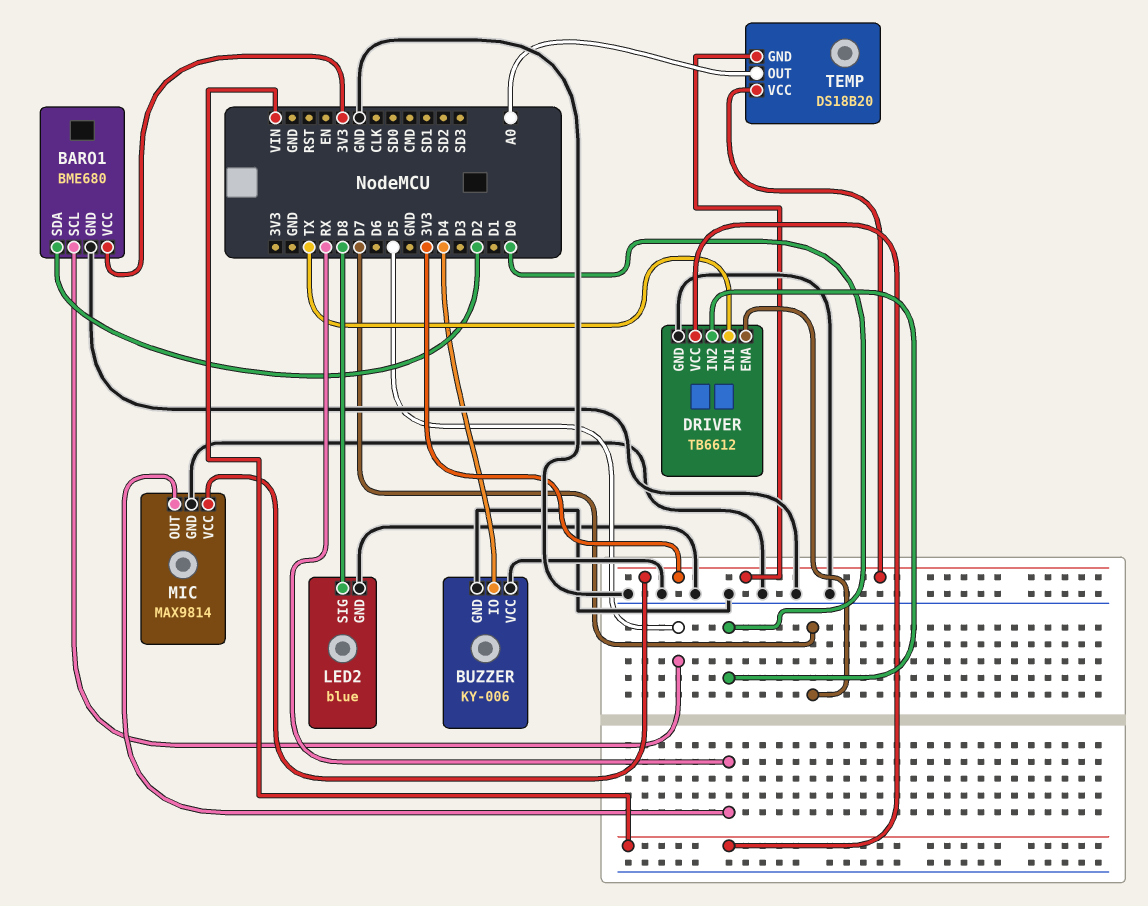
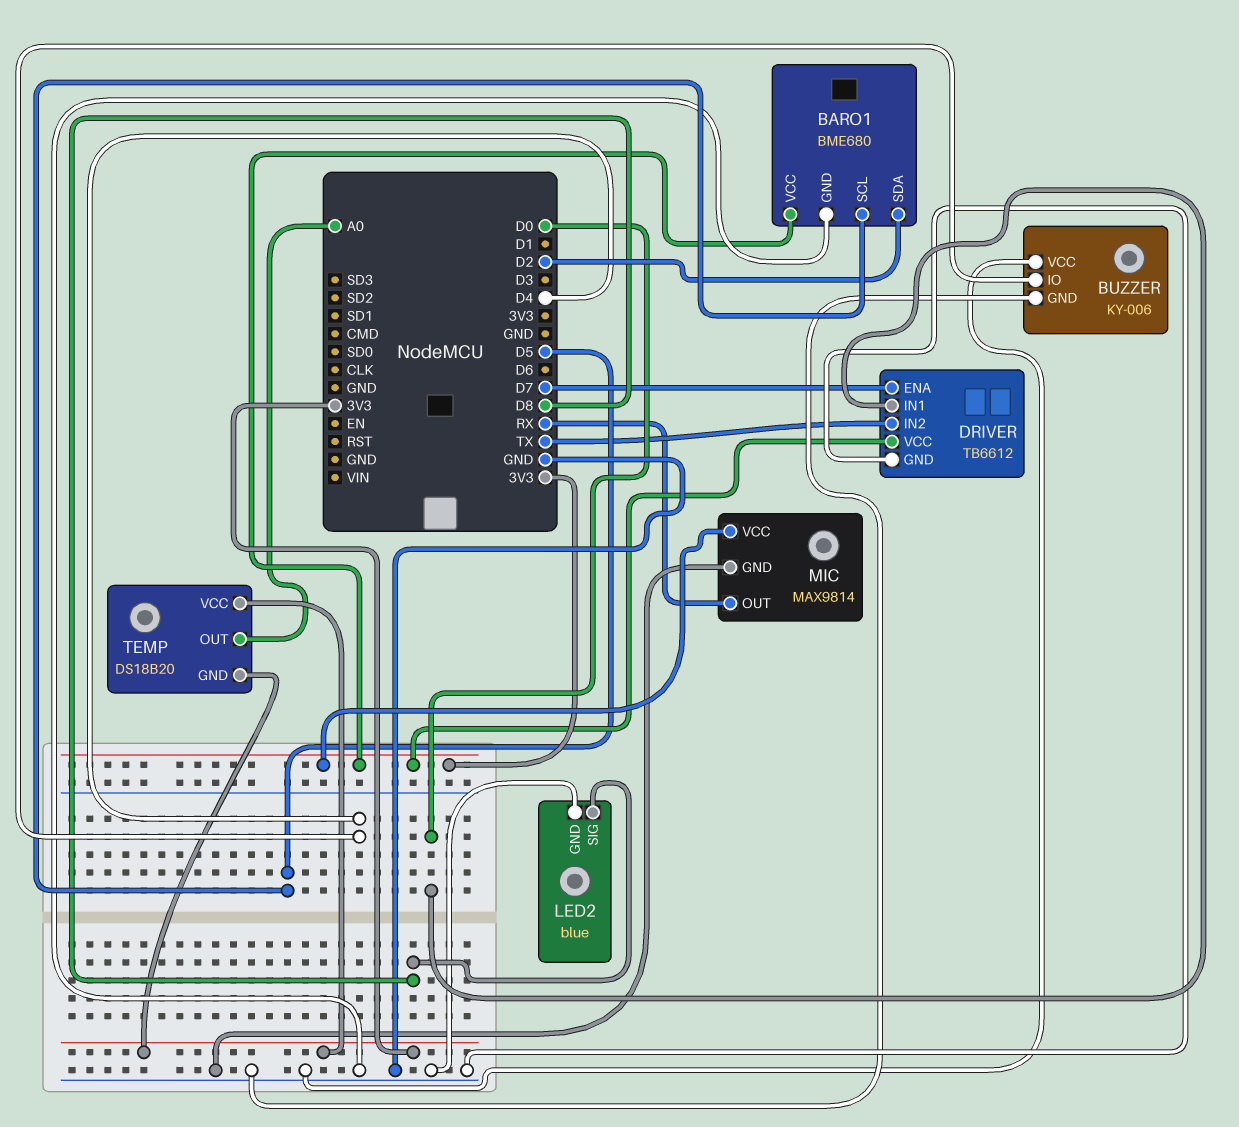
DRIVER pin IN1: TX -> D0
DRIVER pin IN2: D0 -> TX
DRIVER pin VCC: VIN -> 3V3

